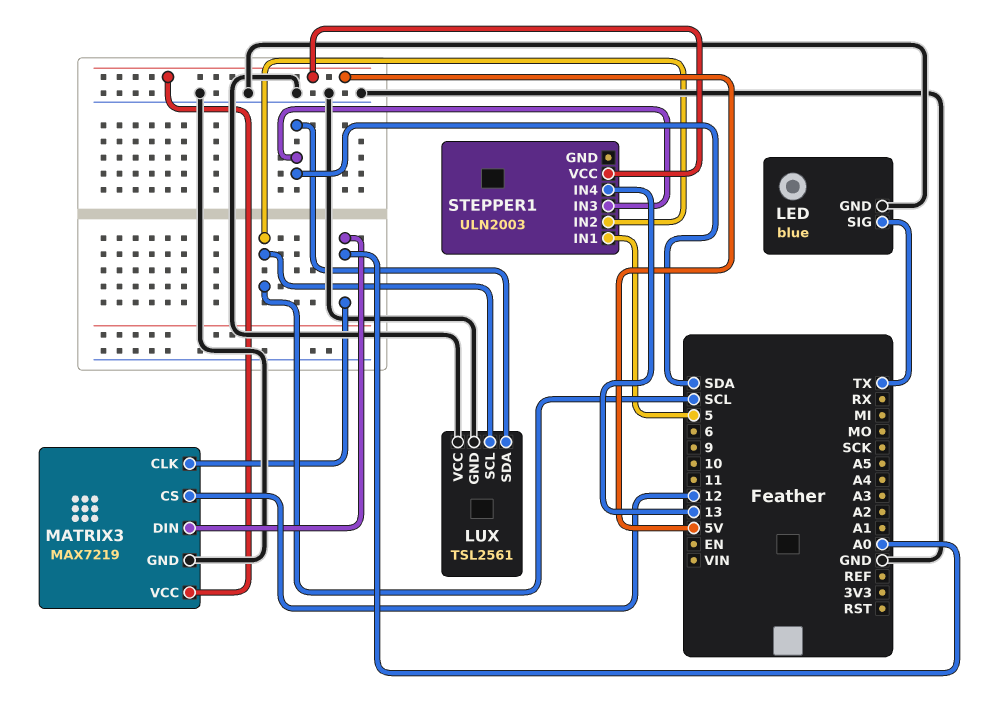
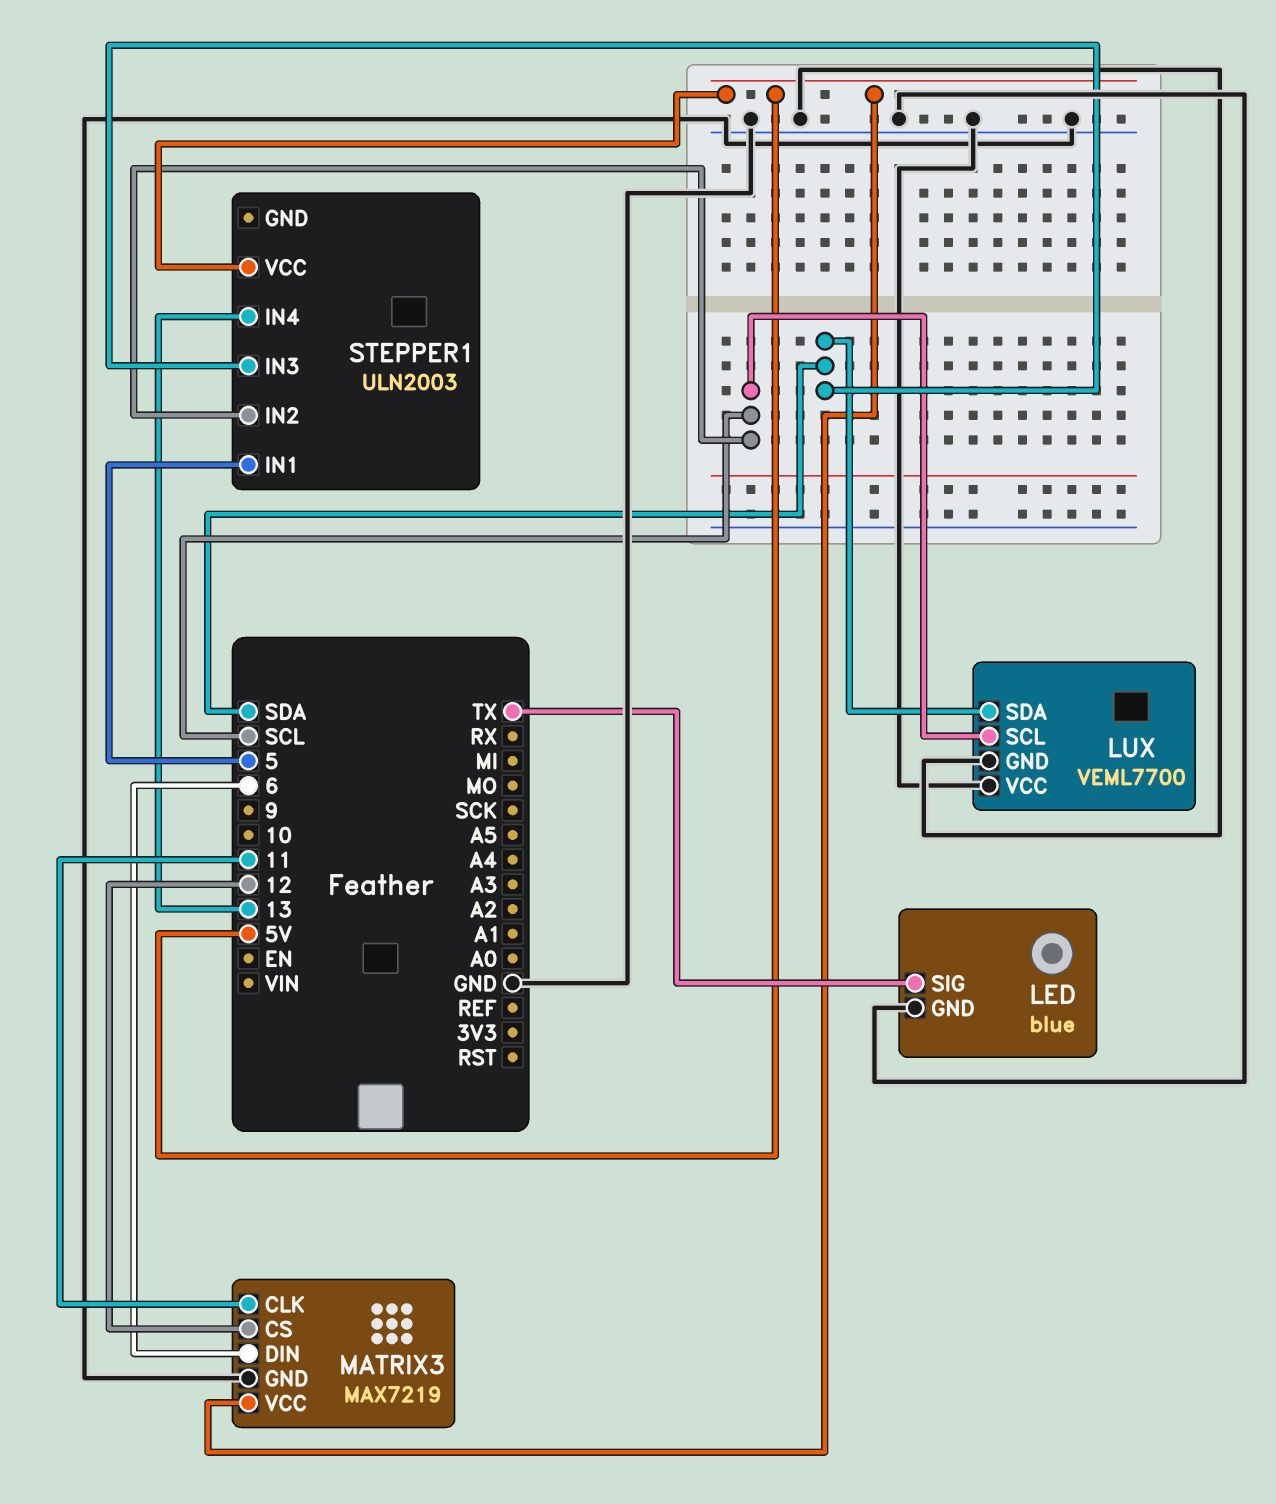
LUX: TSL2561 -> VEML7700
MATRIX3 pin CLK: A0 -> 11
MATRIX3 pin DIN: A0 -> 6

